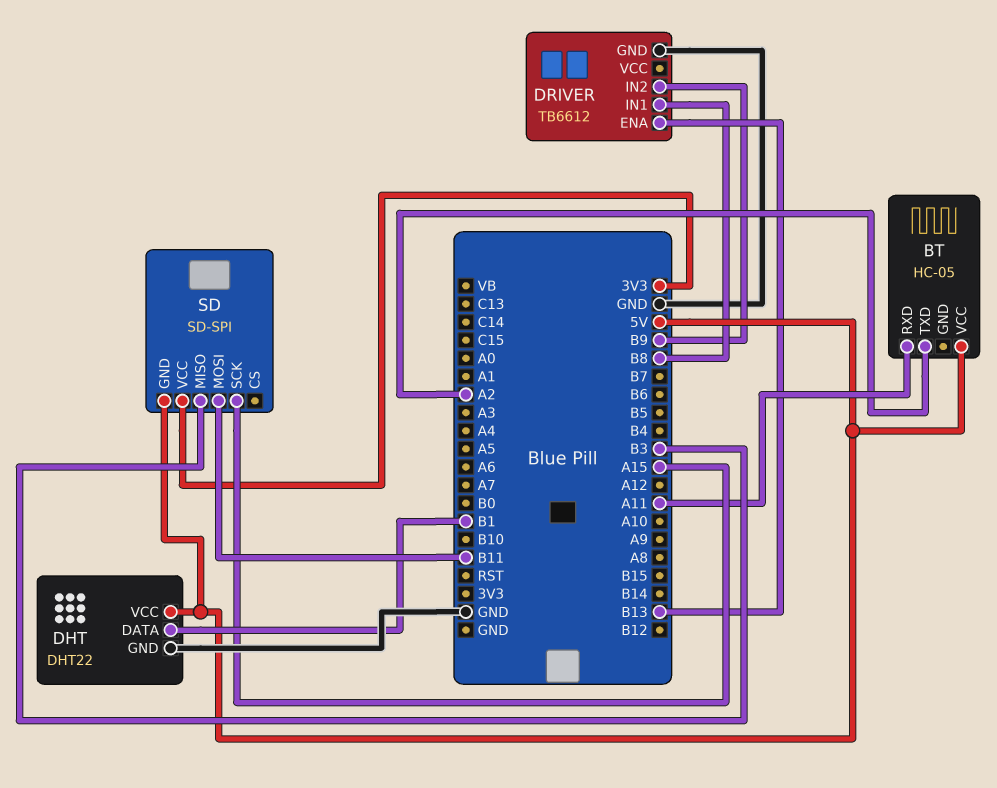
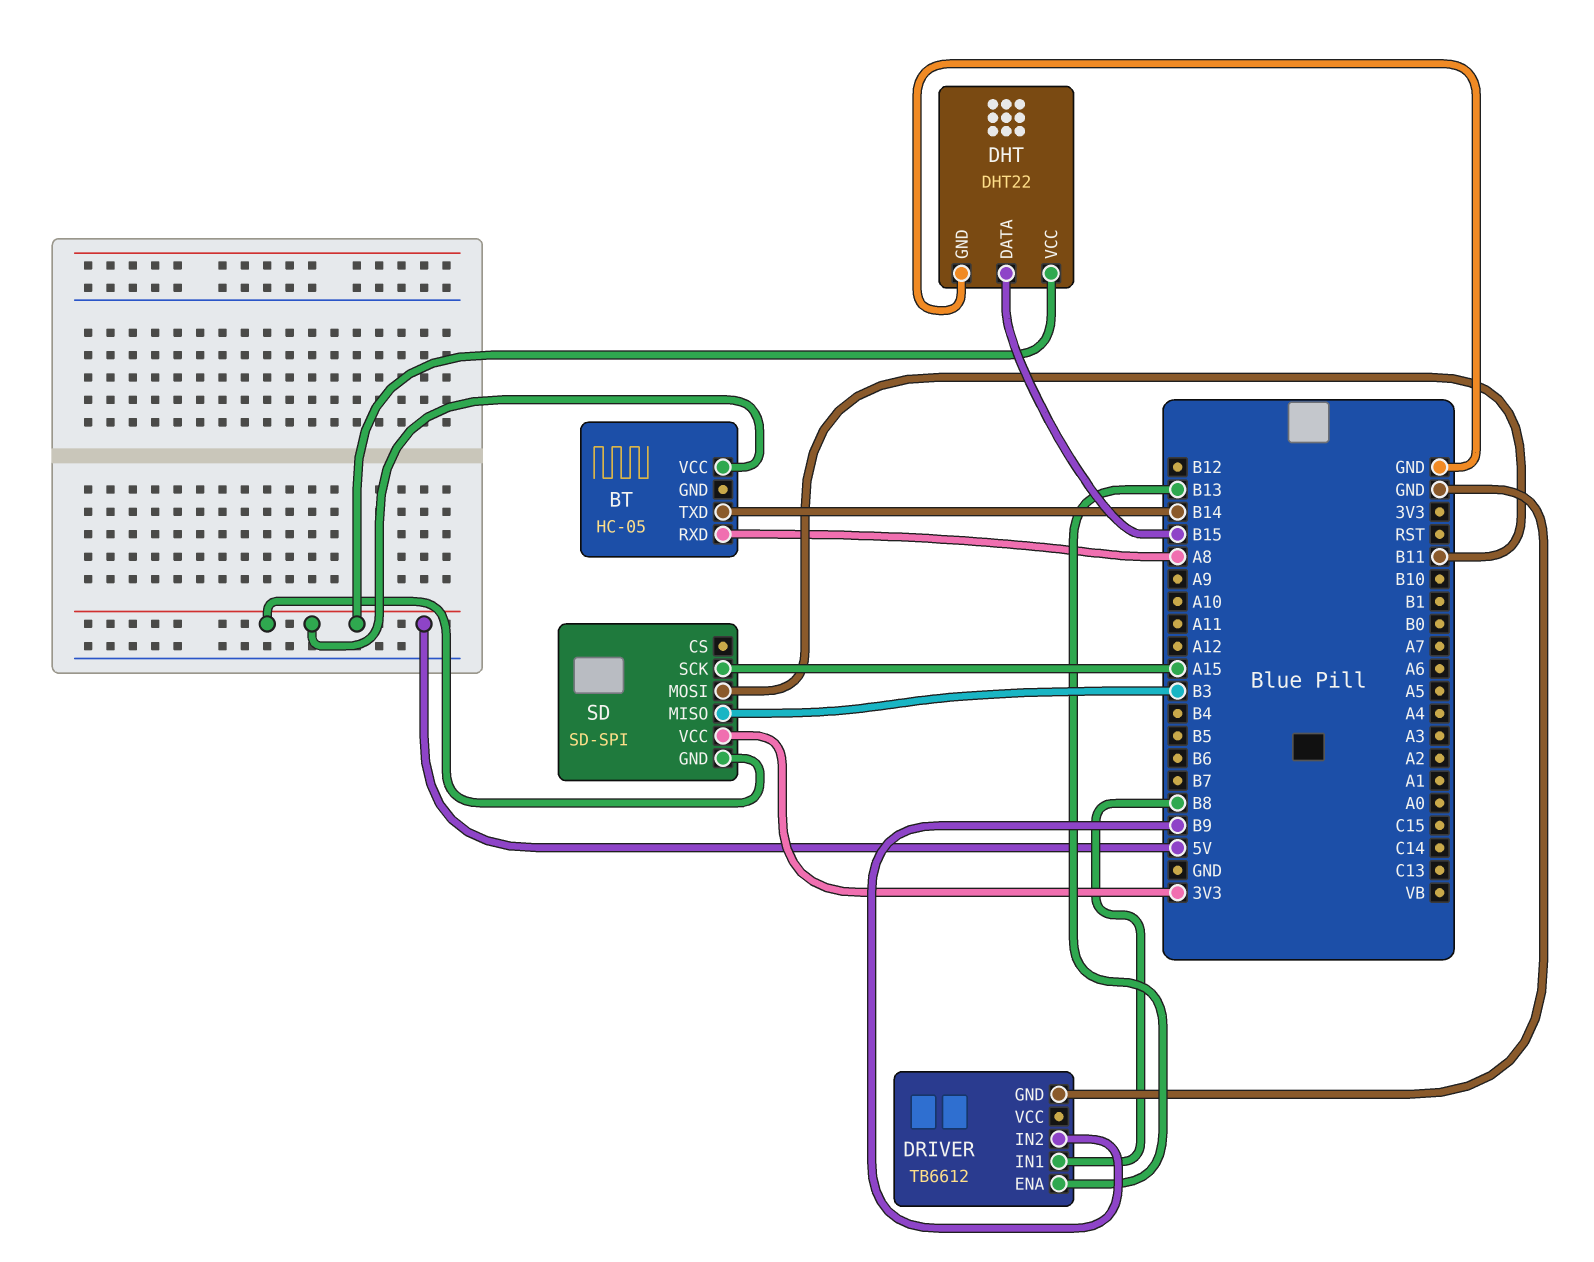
BT pin RXD: A11 -> A8
BT pin TXD: A2 -> B14
DHT pin DATA: B1 -> B15

